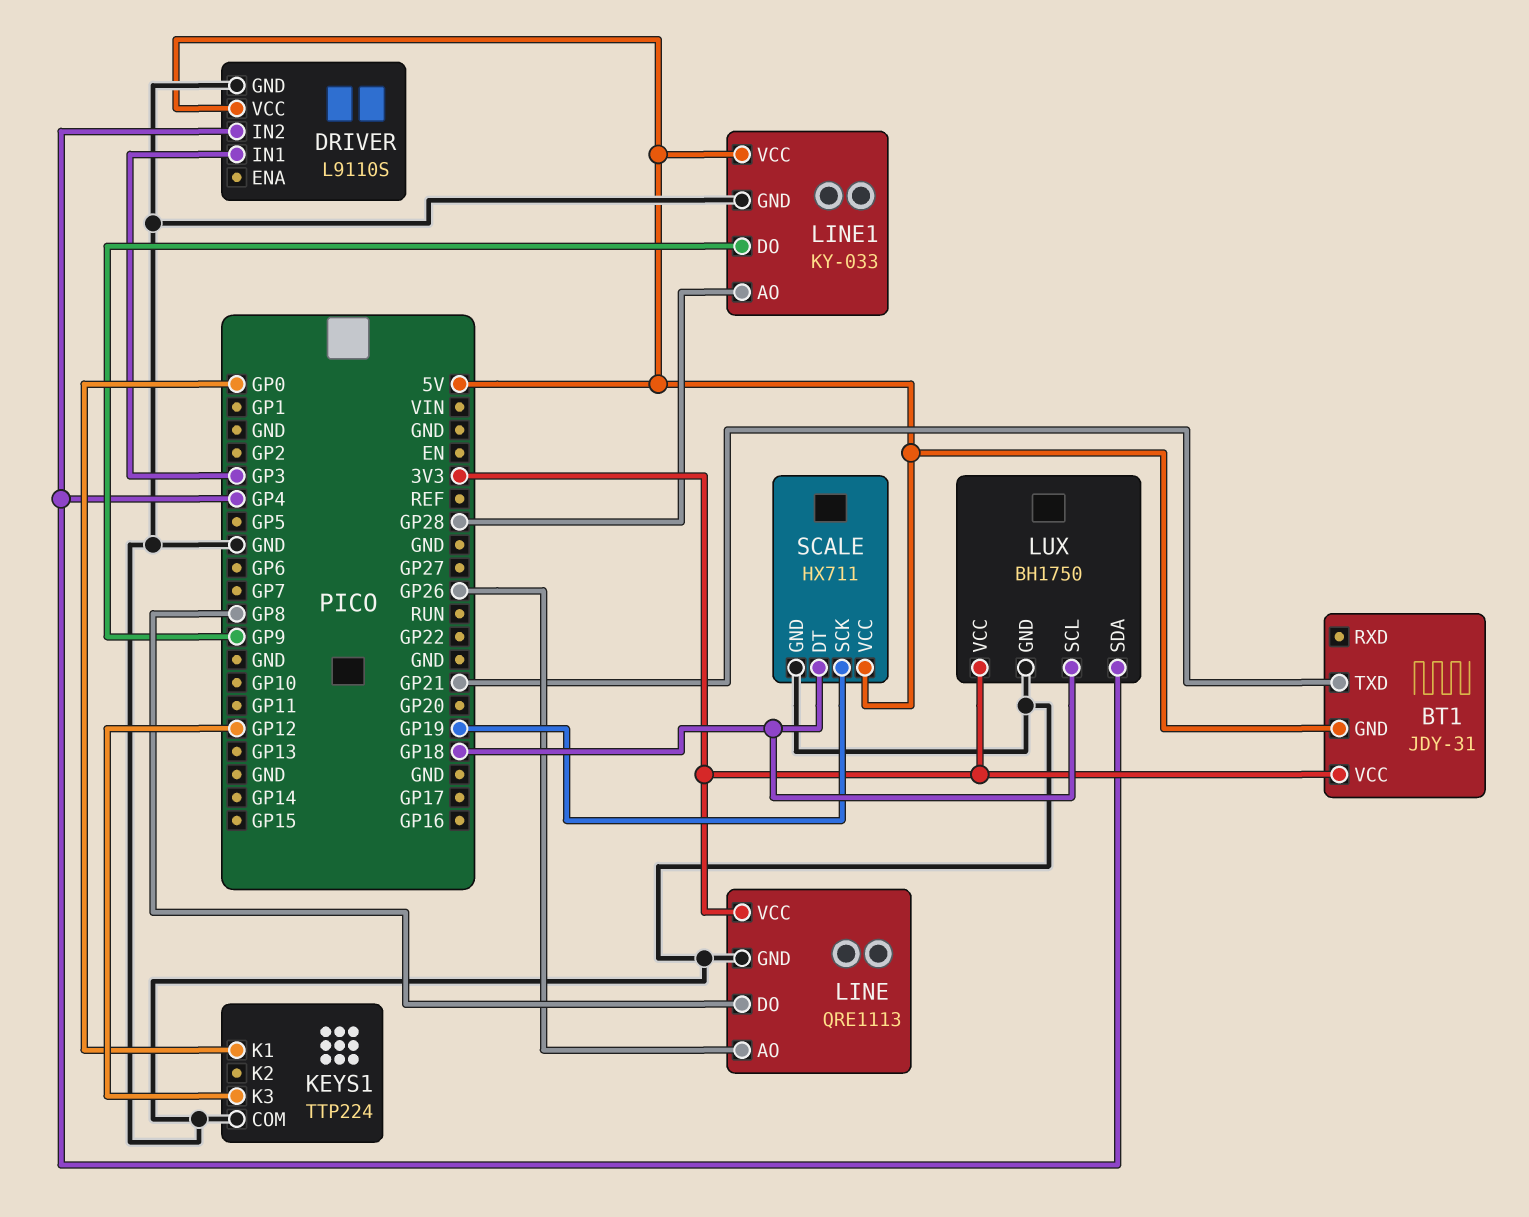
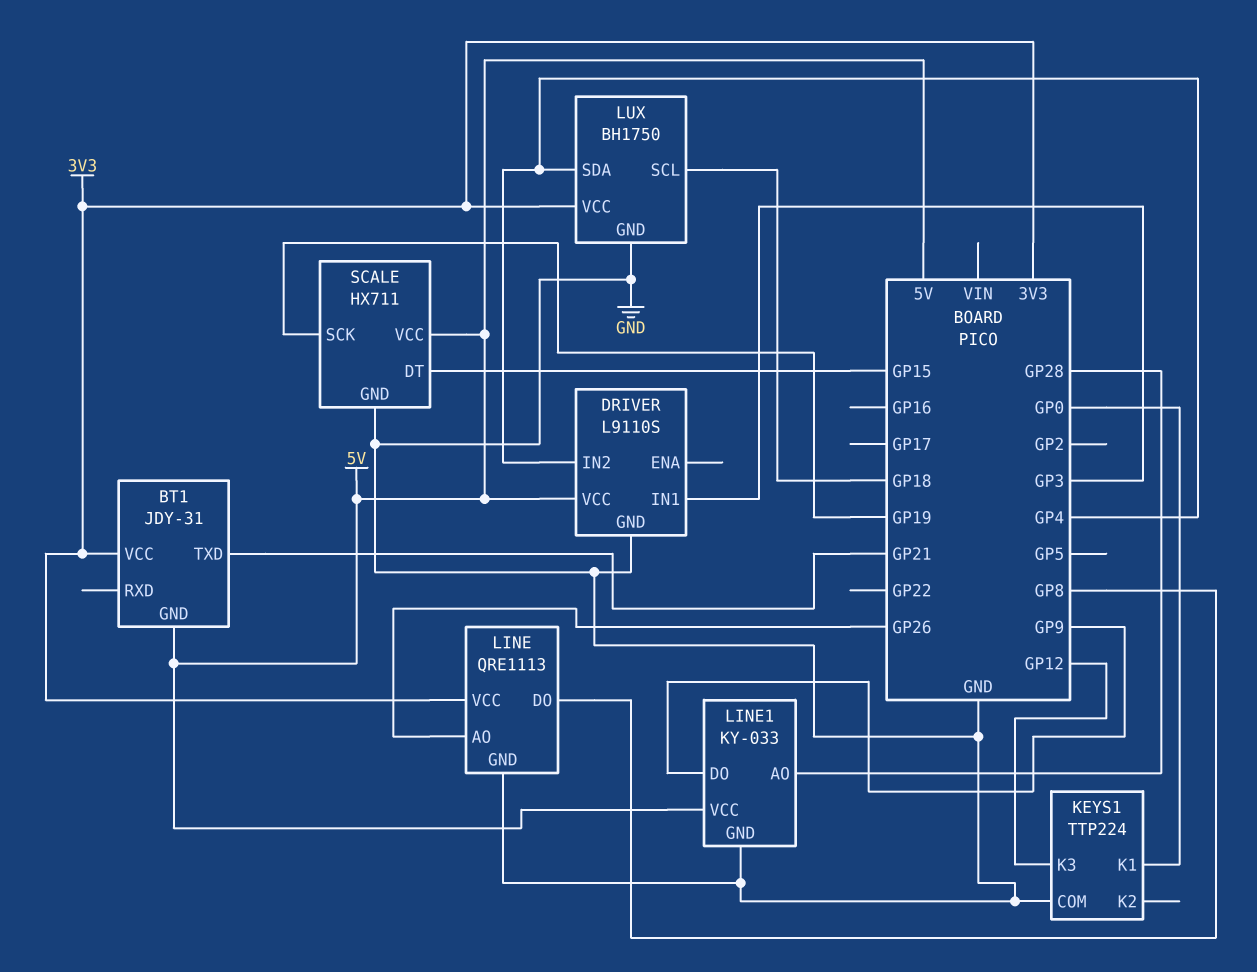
SCALE pin DT: GP18 -> GP15

